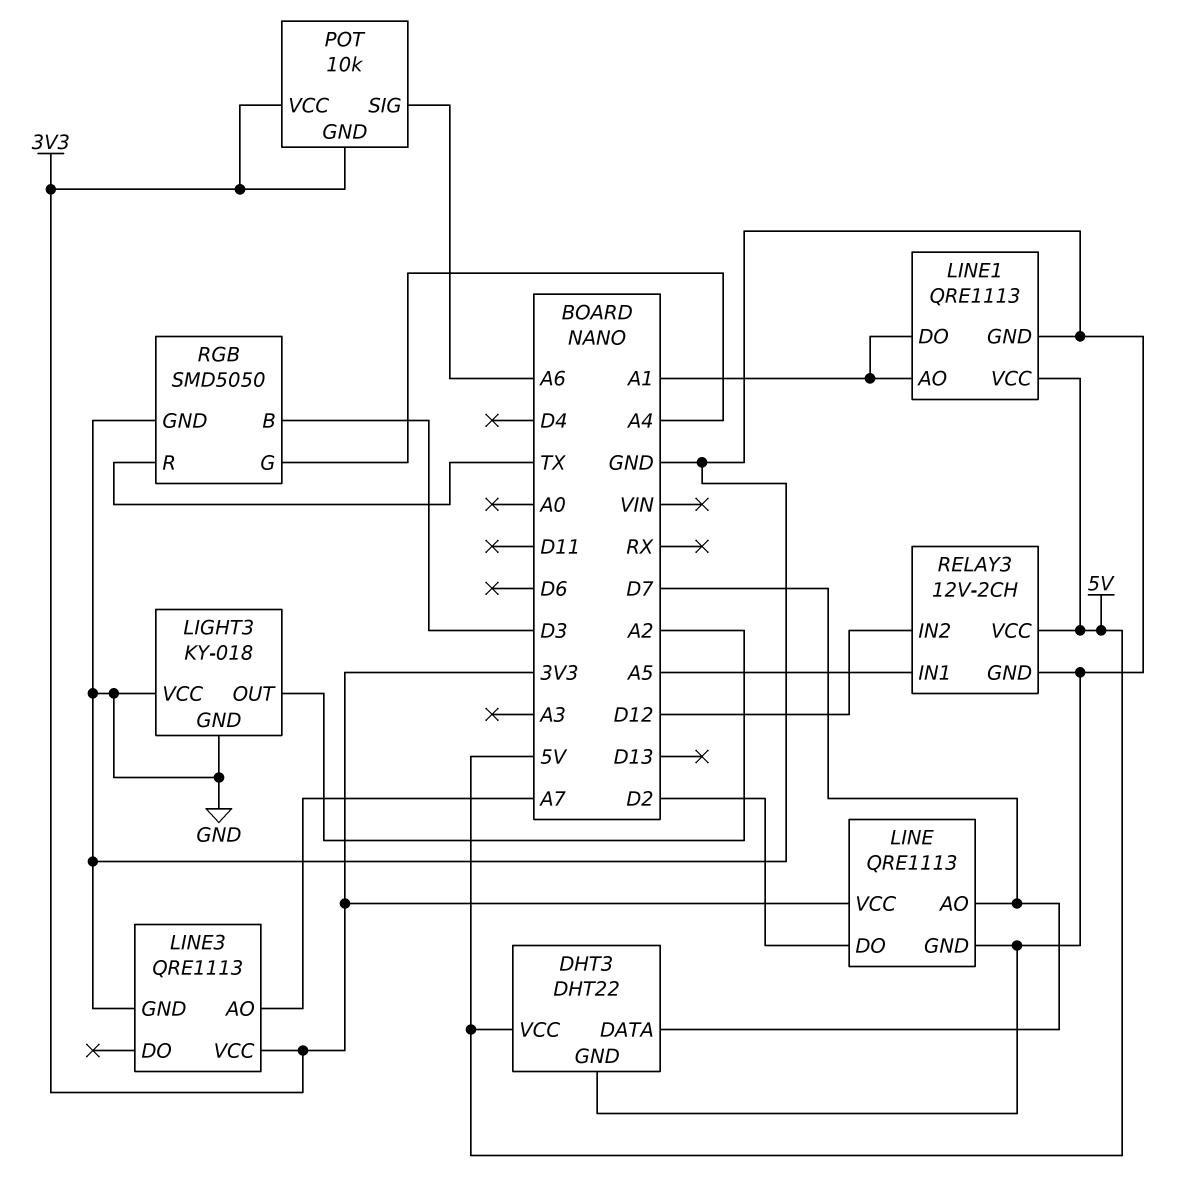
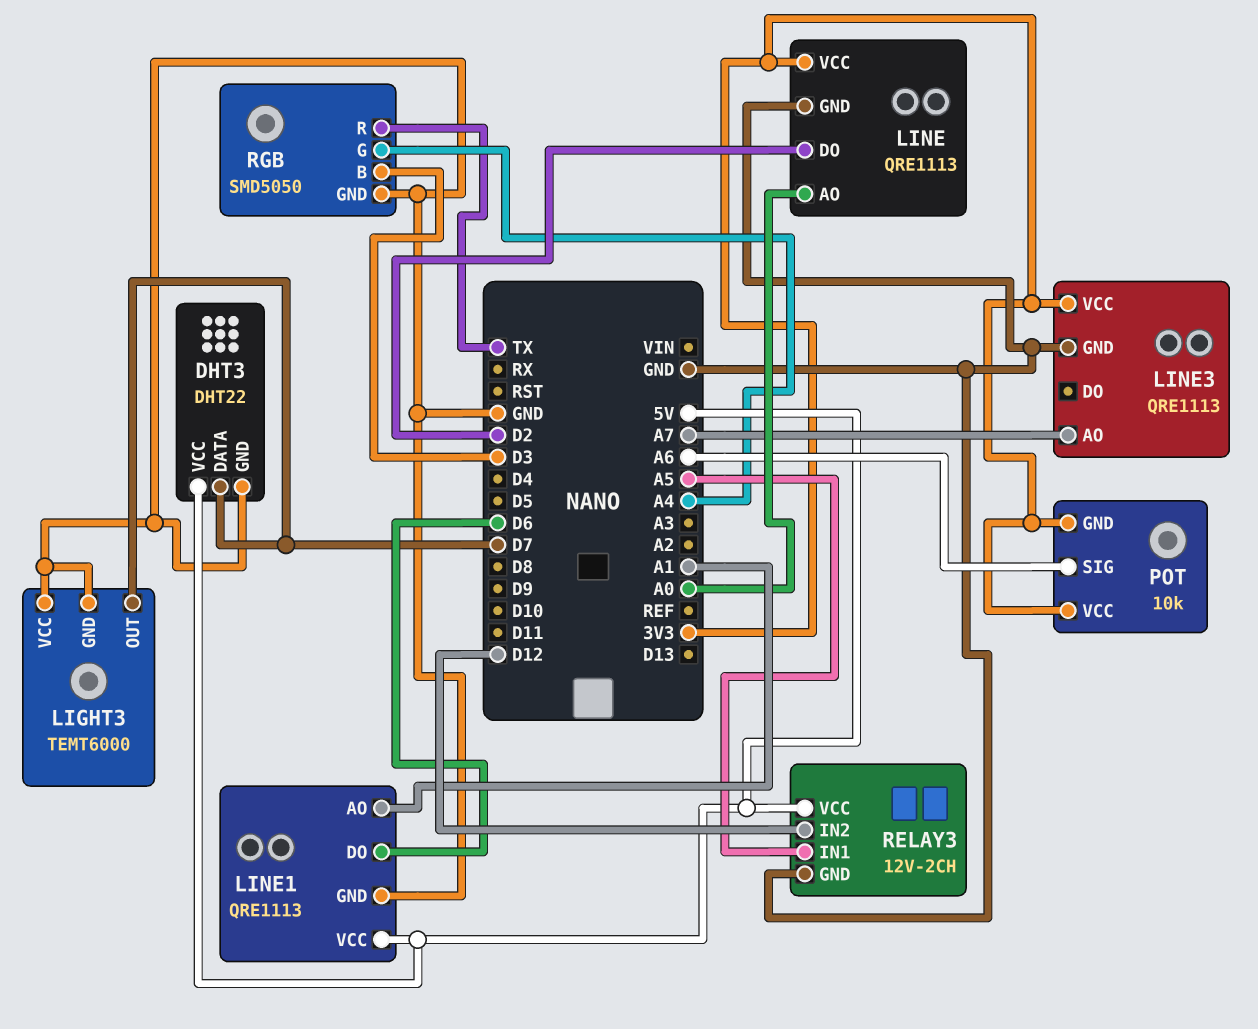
LIGHT3: KY-018 -> TEMT6000
LIGHT3 pin OUT: A2 -> D7
LINE pin AO: D7 -> A0
LINE1 pin DO: A1 -> D6

